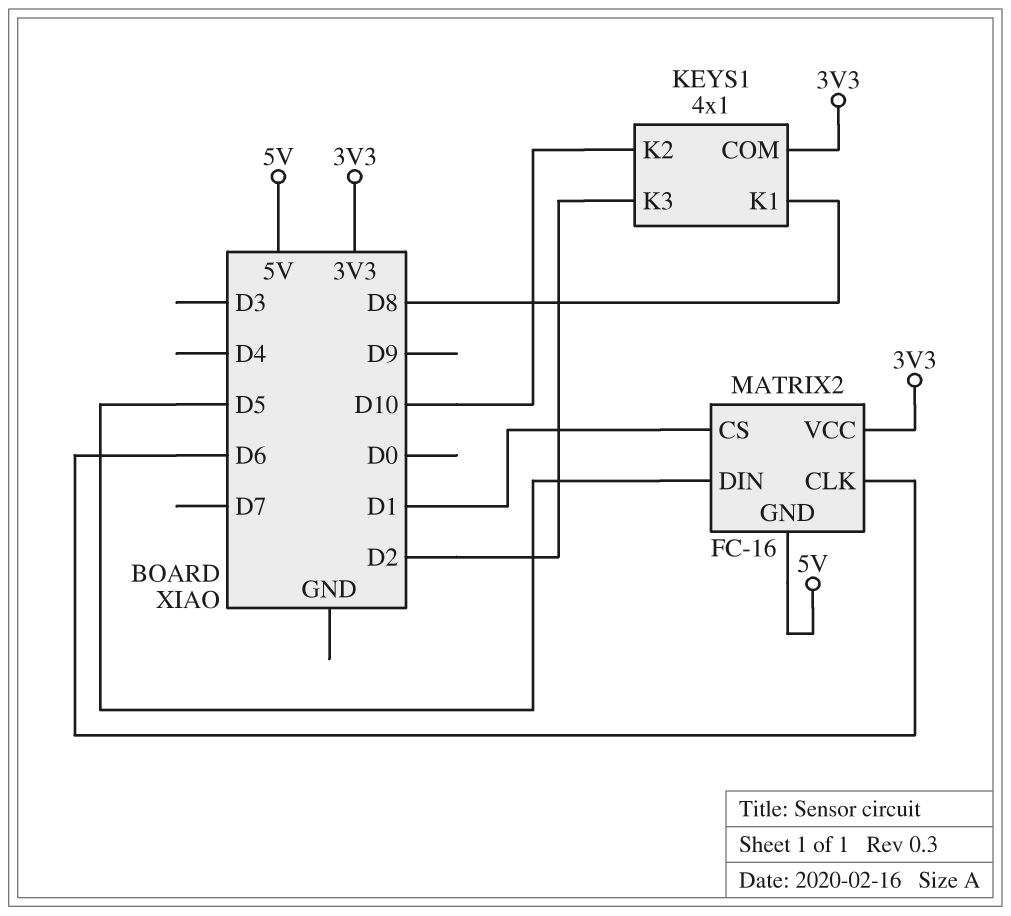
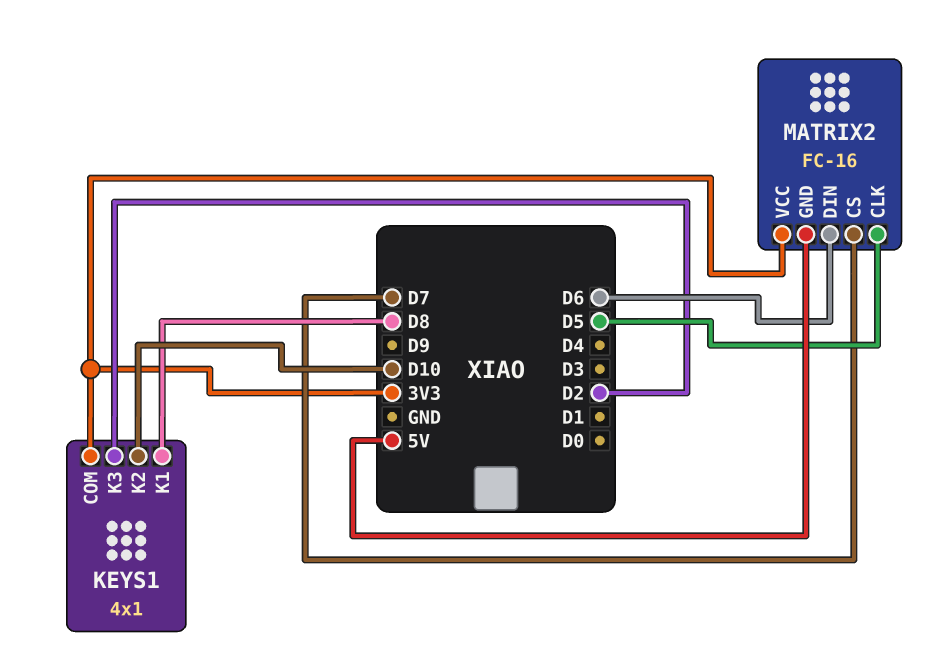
MATRIX2 pin CLK: D6 -> D5
MATRIX2 pin CS: D1 -> D7
MATRIX2 pin DIN: D5 -> D6

